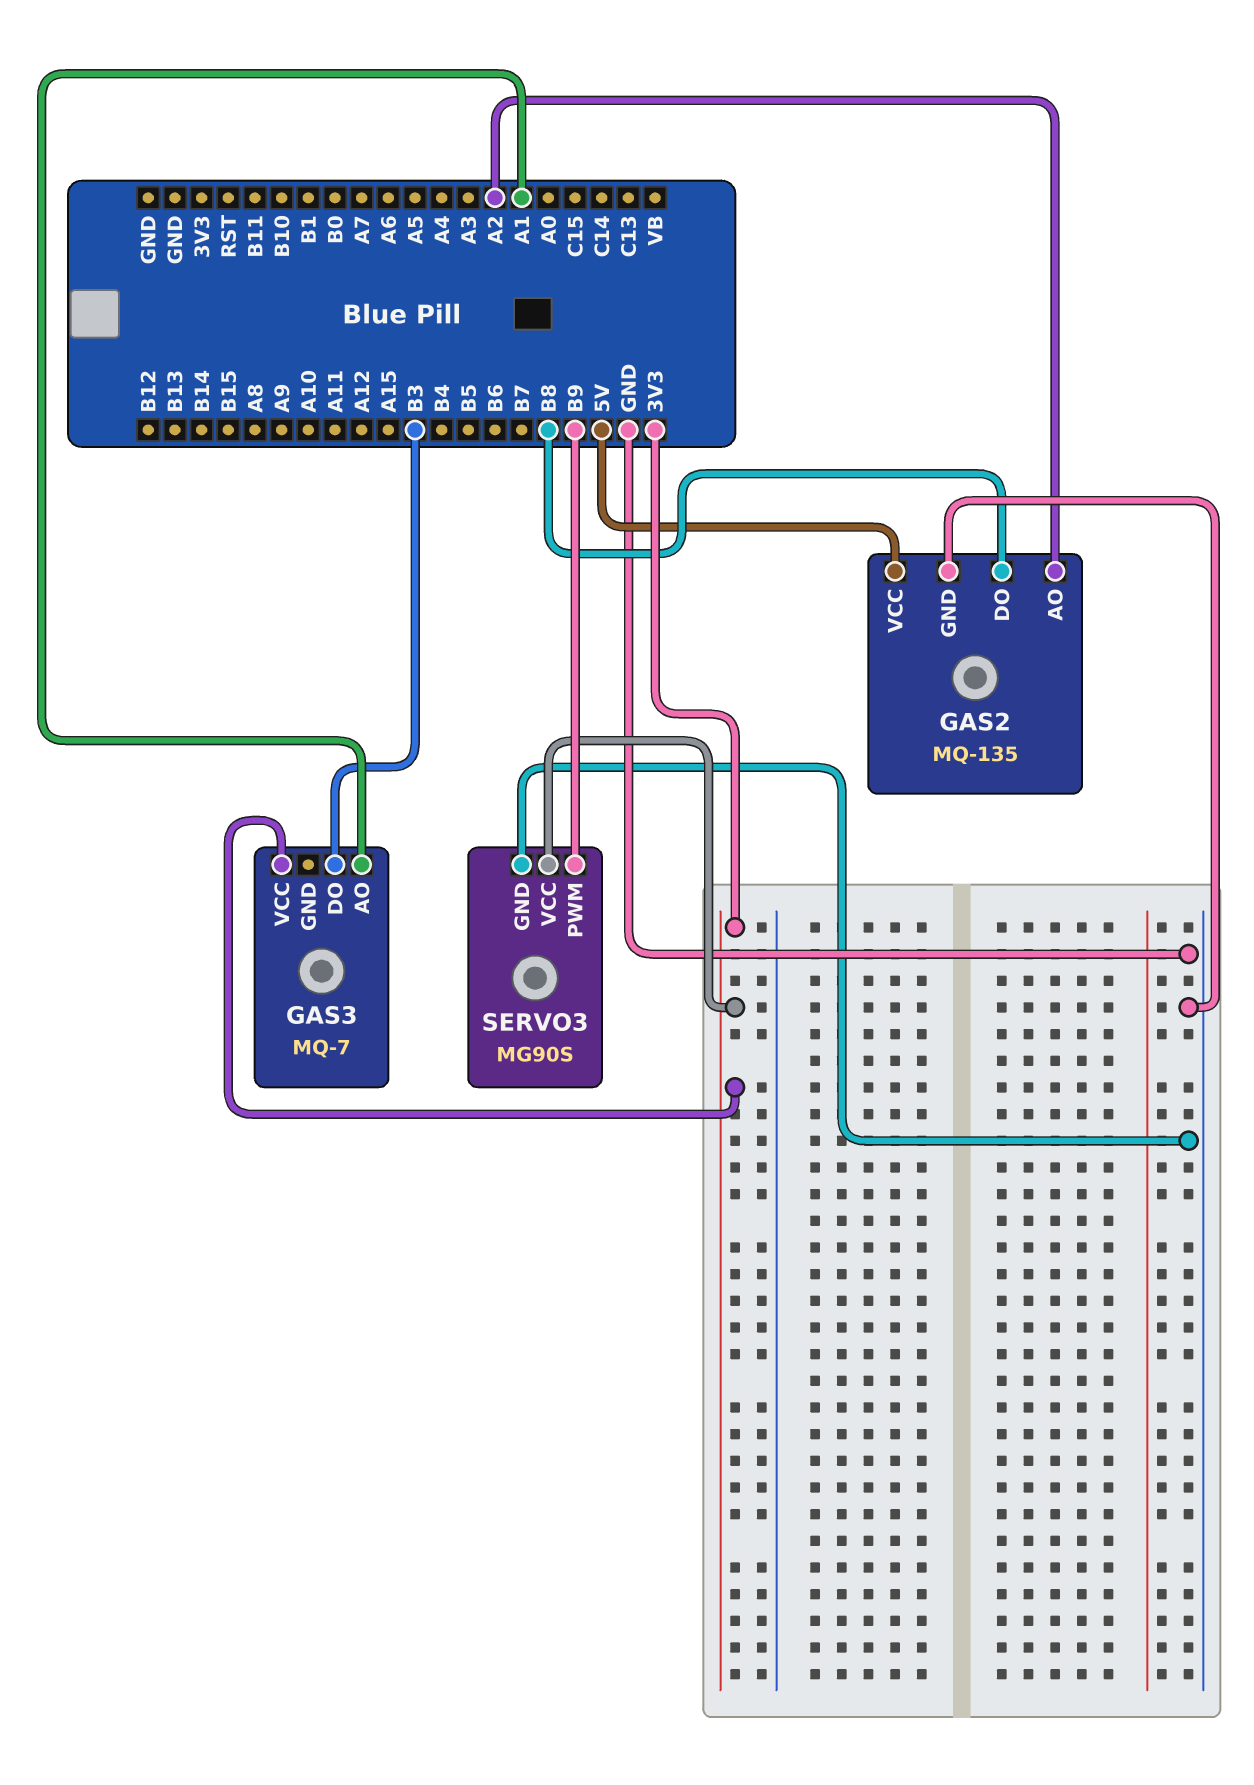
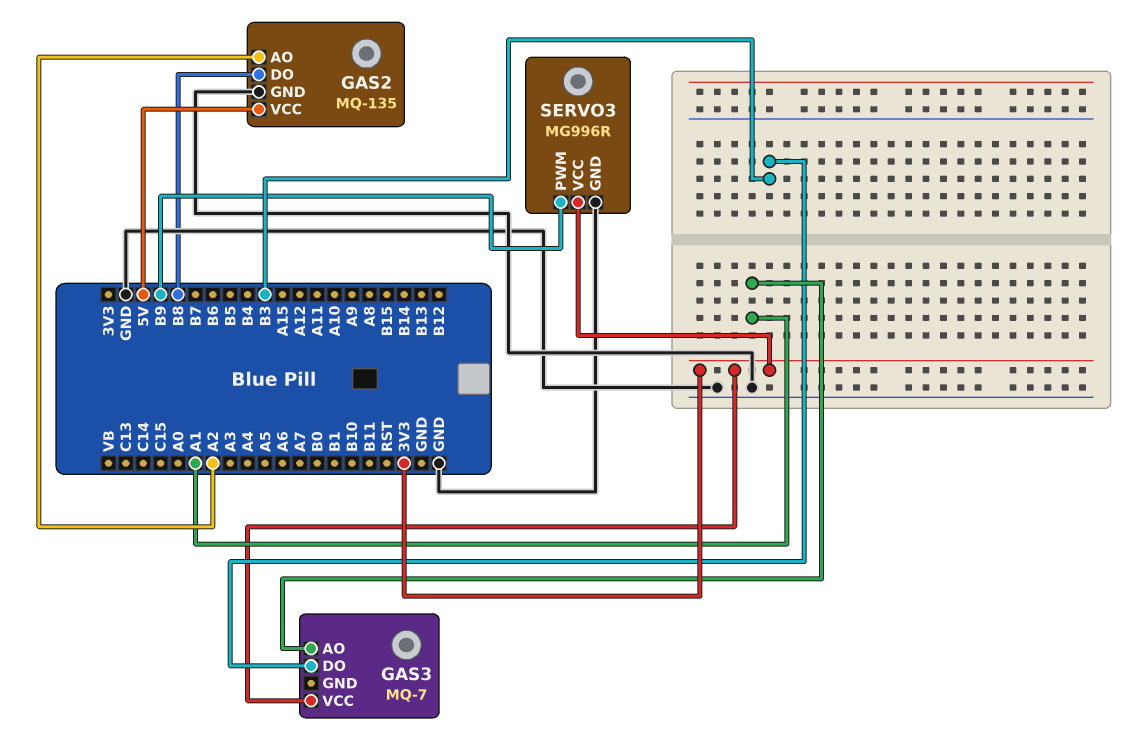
SERVO3: MG90S -> MG996R

